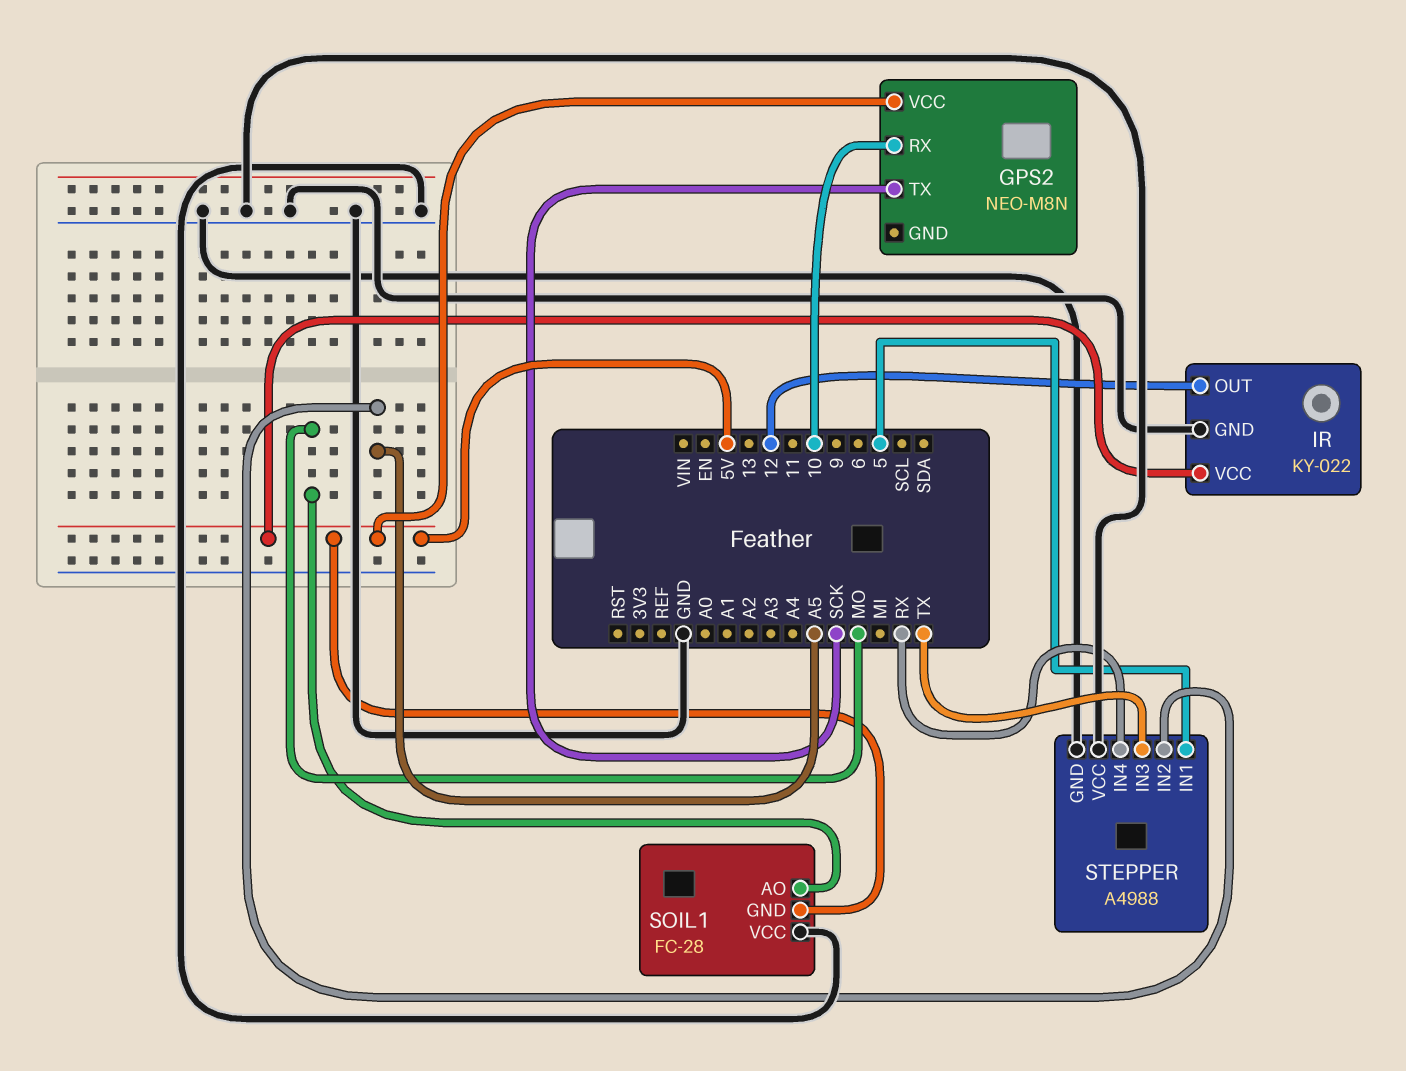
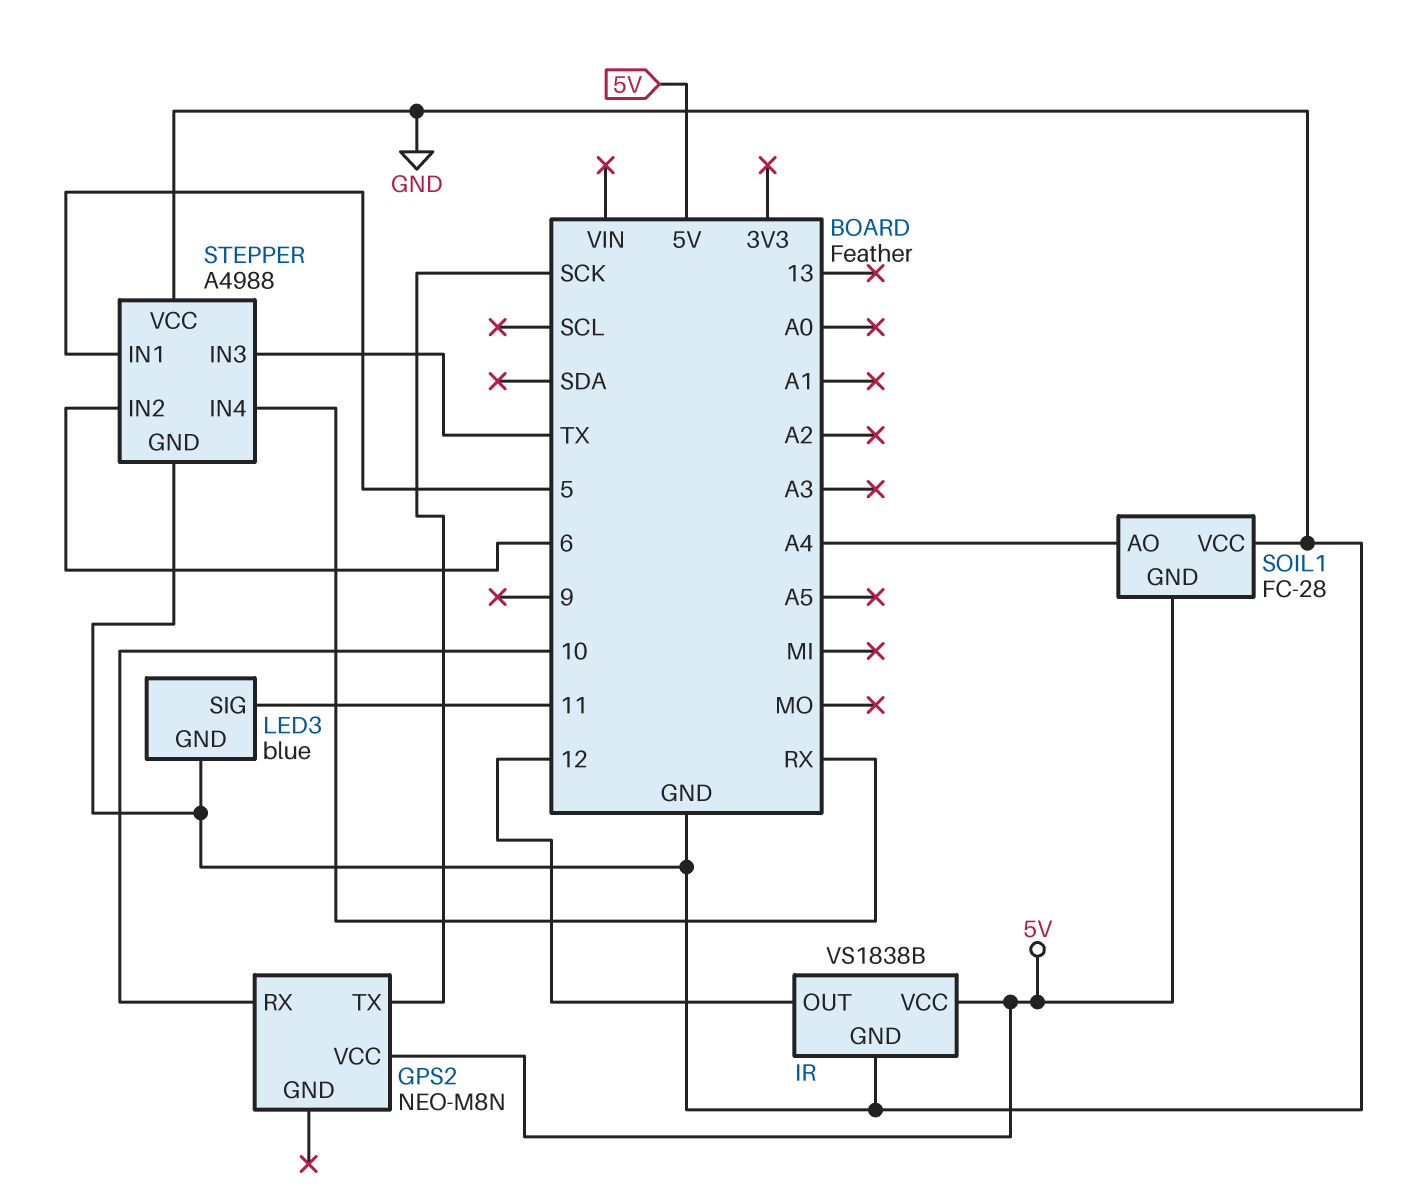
IR: KY-022 -> VS1838B
LED3: none -> blue
LED3 pin GND: none -> GND
LED3 pin SIG: none -> 11
SOIL1 pin AO: MO -> A4
STEPPER pin IN2: A5 -> 6

